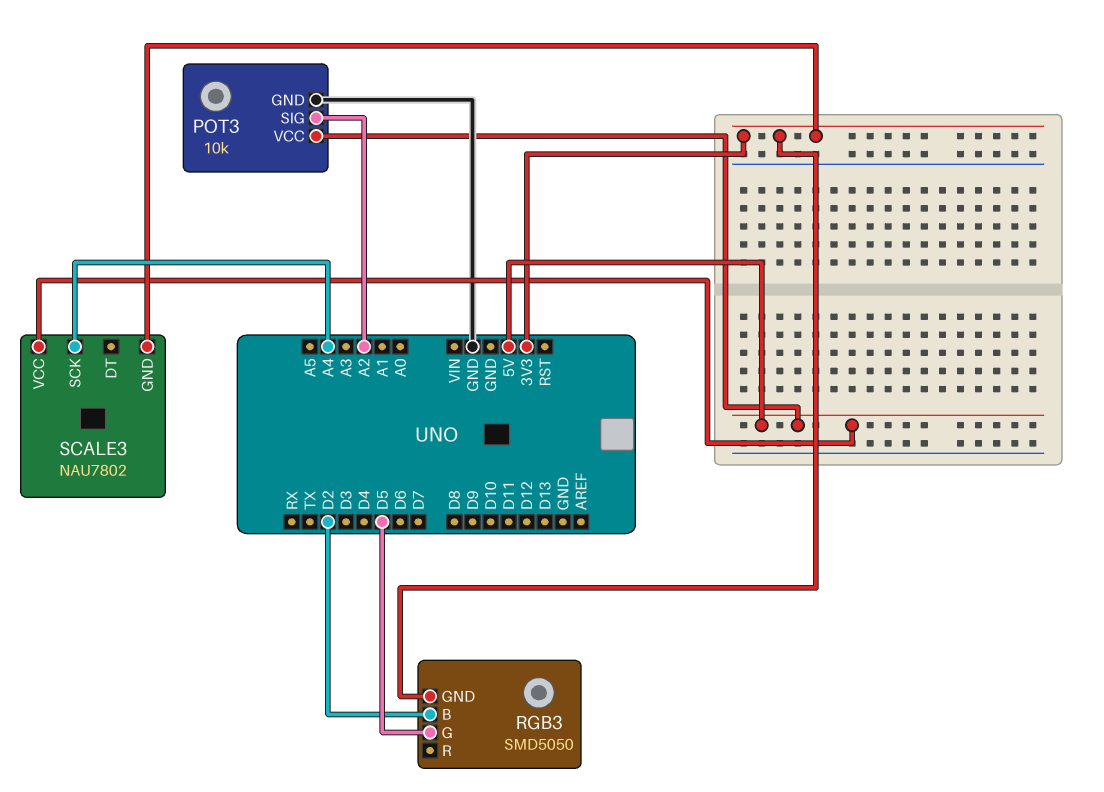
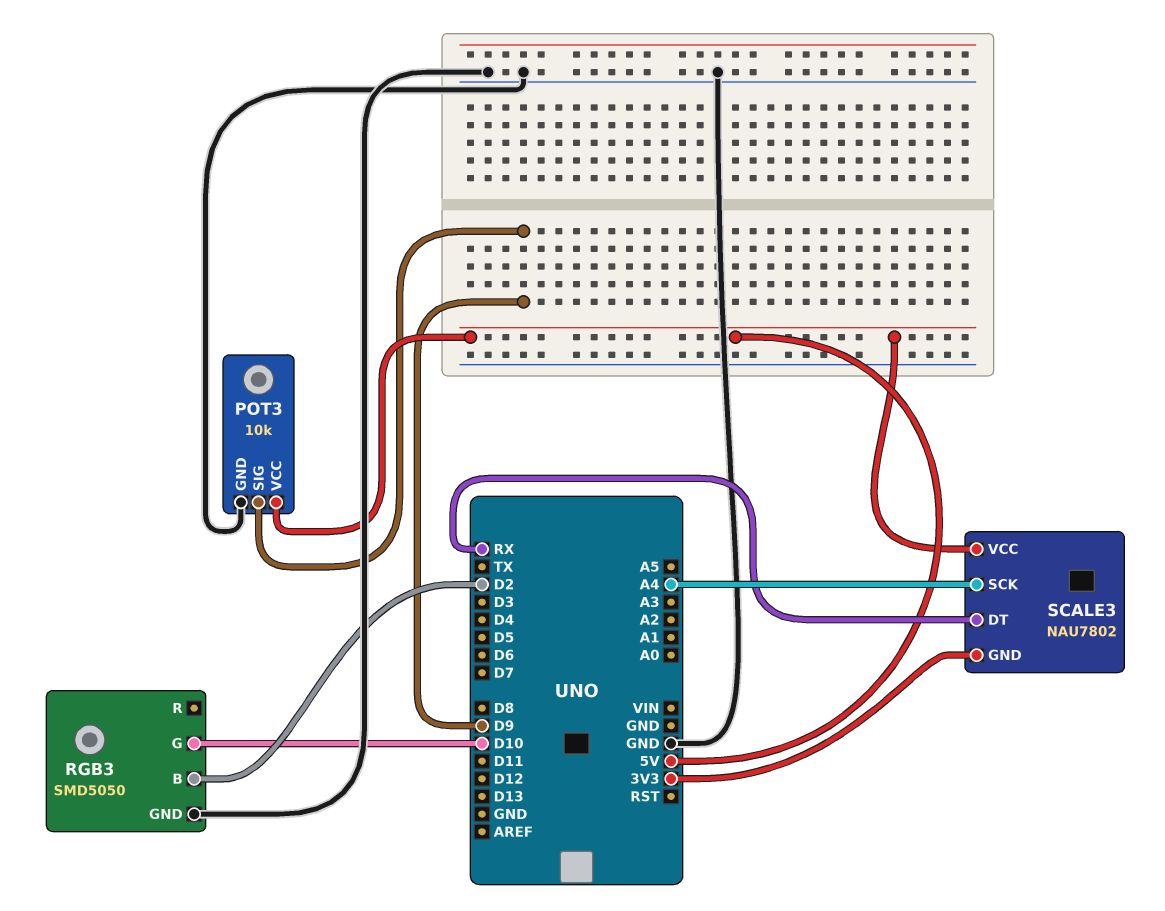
POT3 pin SIG: A2 -> D9
RGB3 pin G: D5 -> D10
RGB3 pin GND: 3V3 -> GND
SCALE3 pin DT: none -> RX

